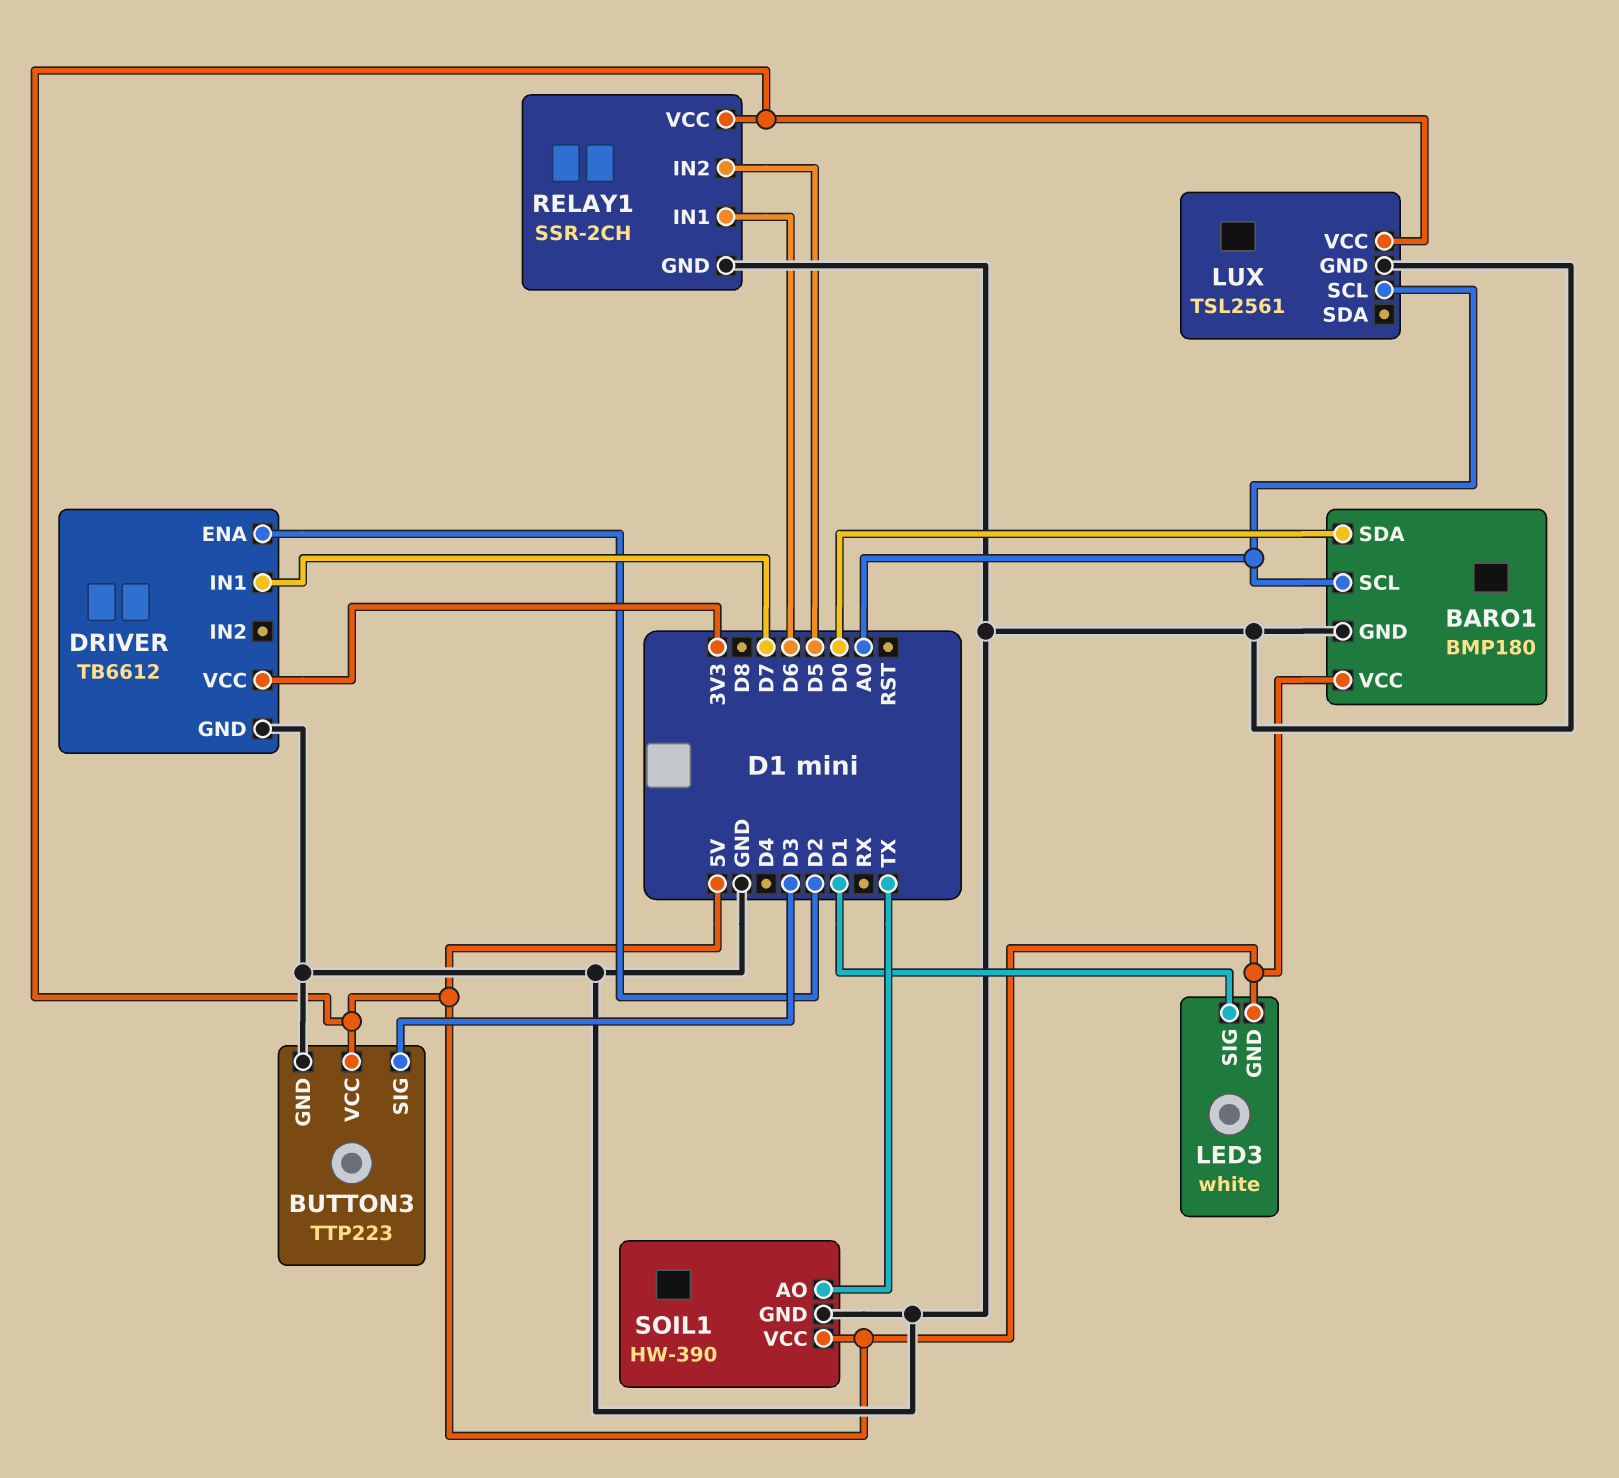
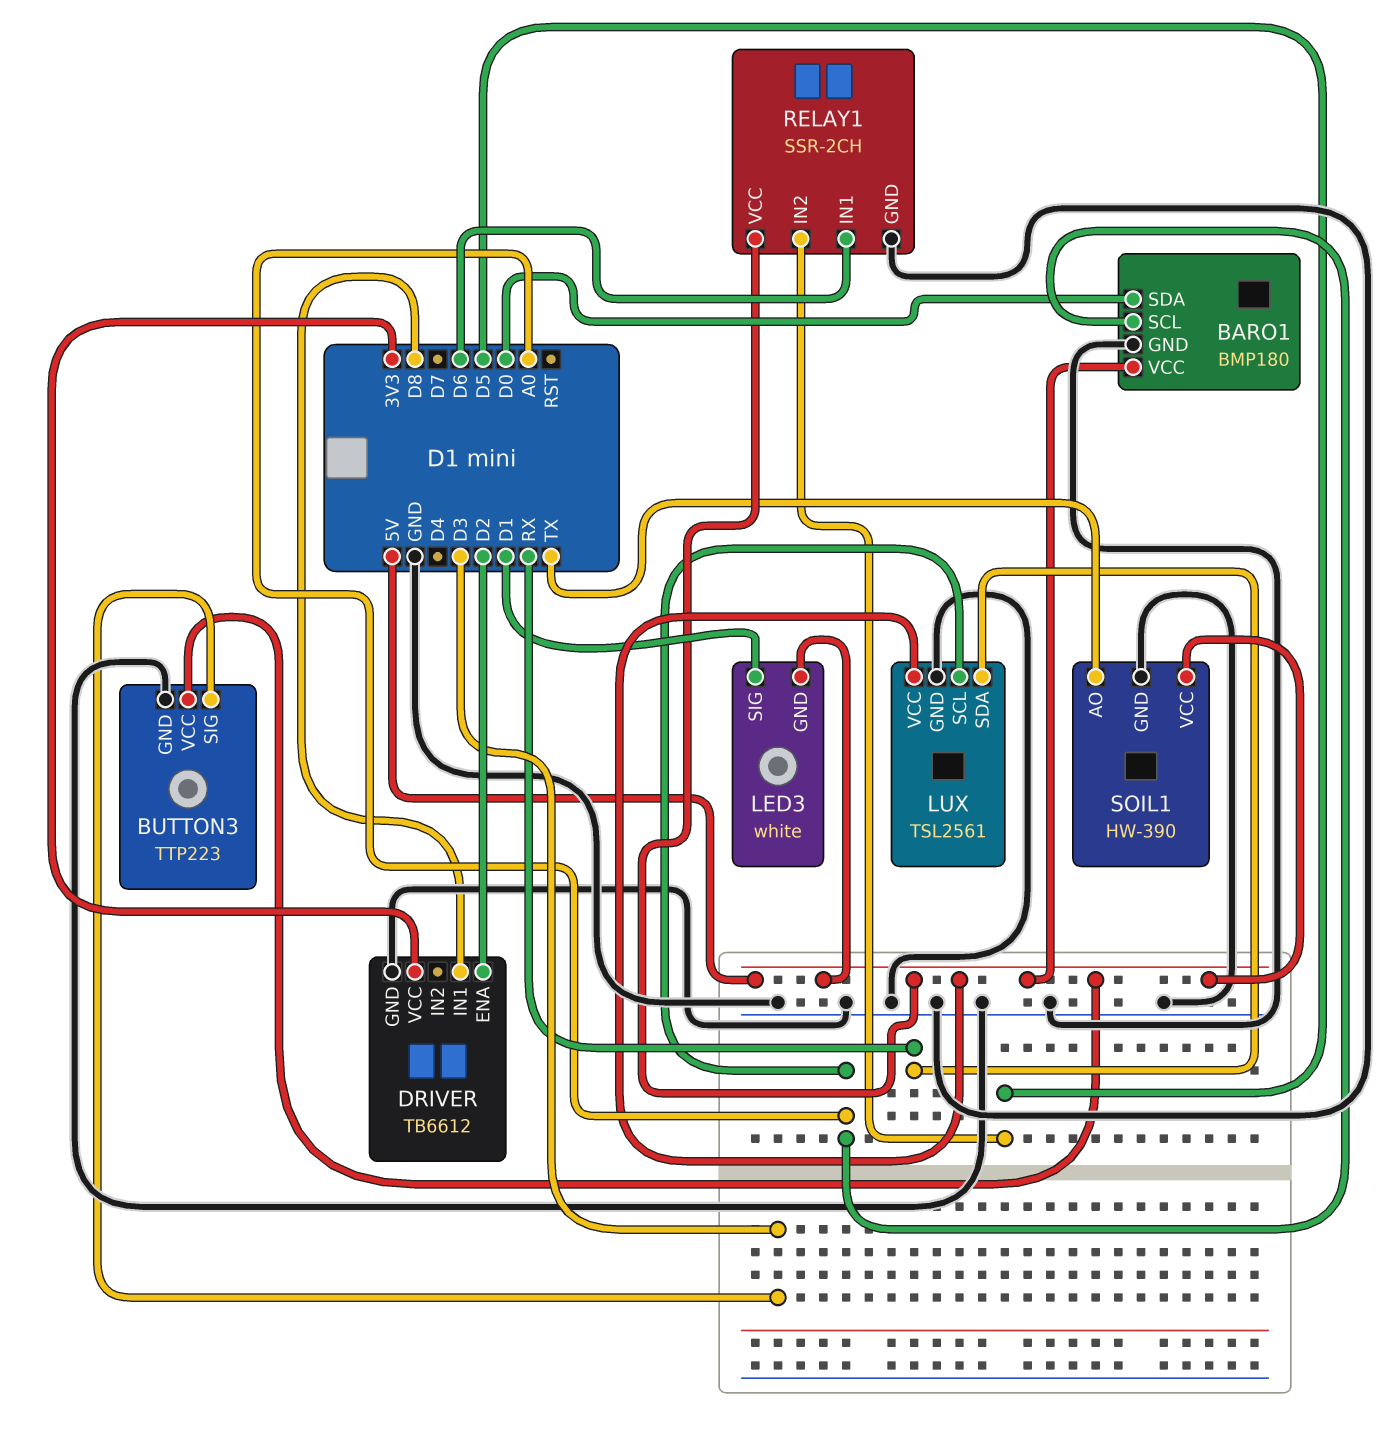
DRIVER pin IN1: D7 -> D8
LUX pin SDA: none -> RX

